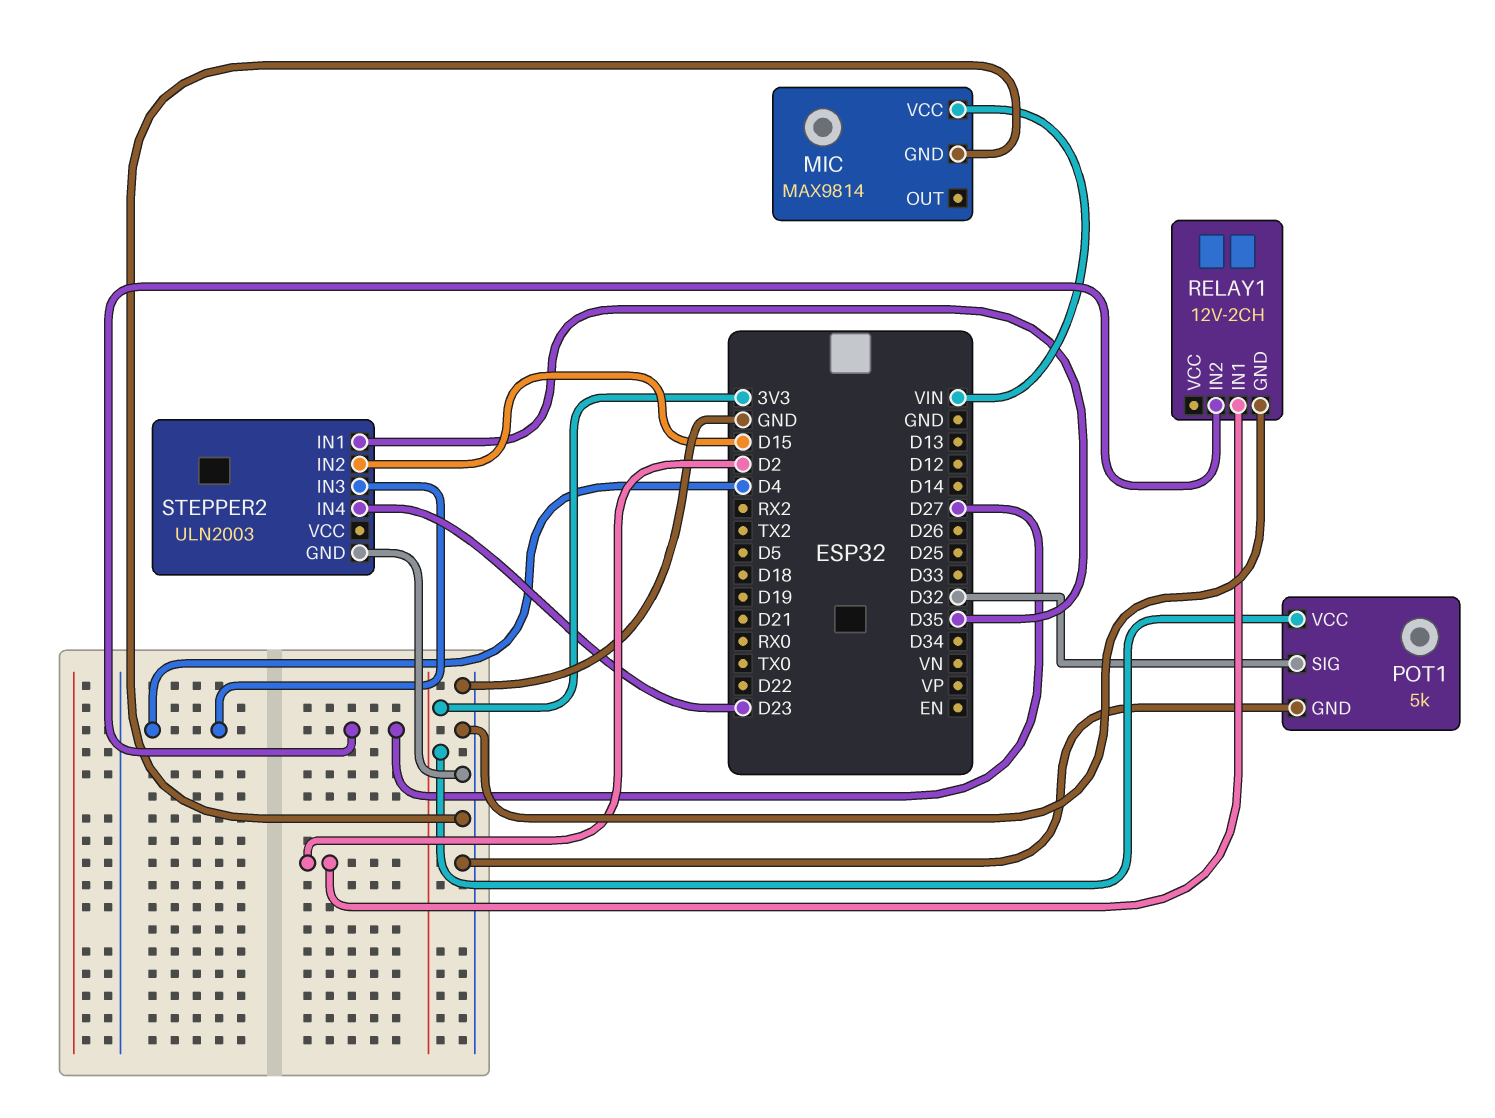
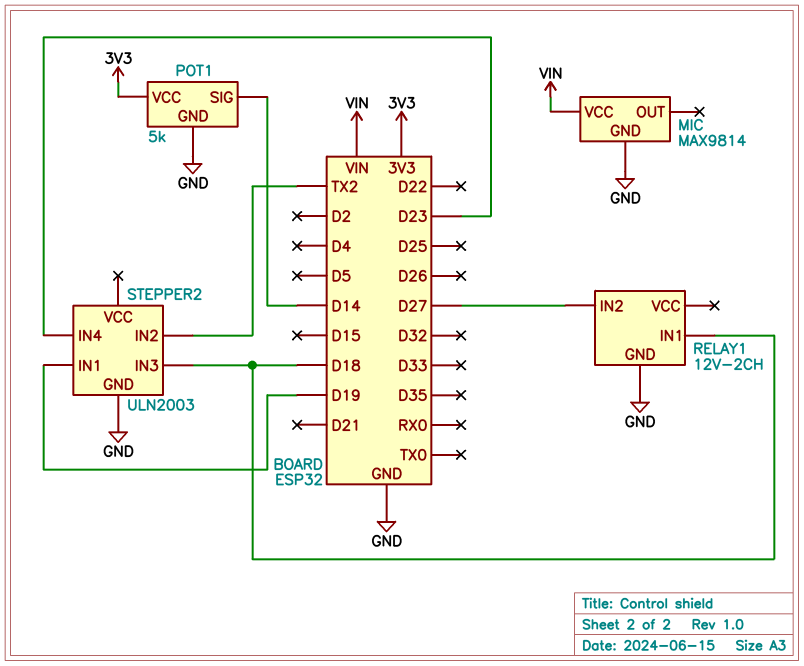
POT1 pin SIG: D32 -> D14
RELAY1 pin IN1: D2 -> D18
STEPPER2 pin IN1: D35 -> D19
STEPPER2 pin IN2: D15 -> TX2
STEPPER2 pin IN3: D4 -> D18

